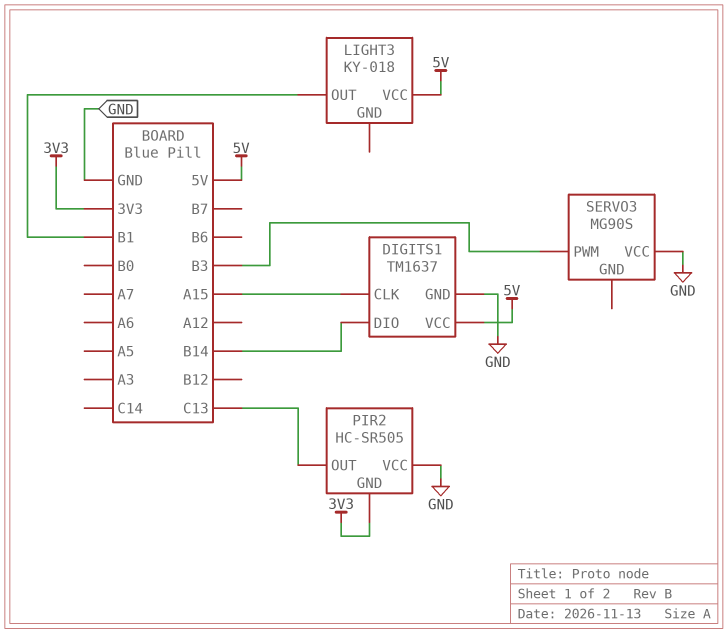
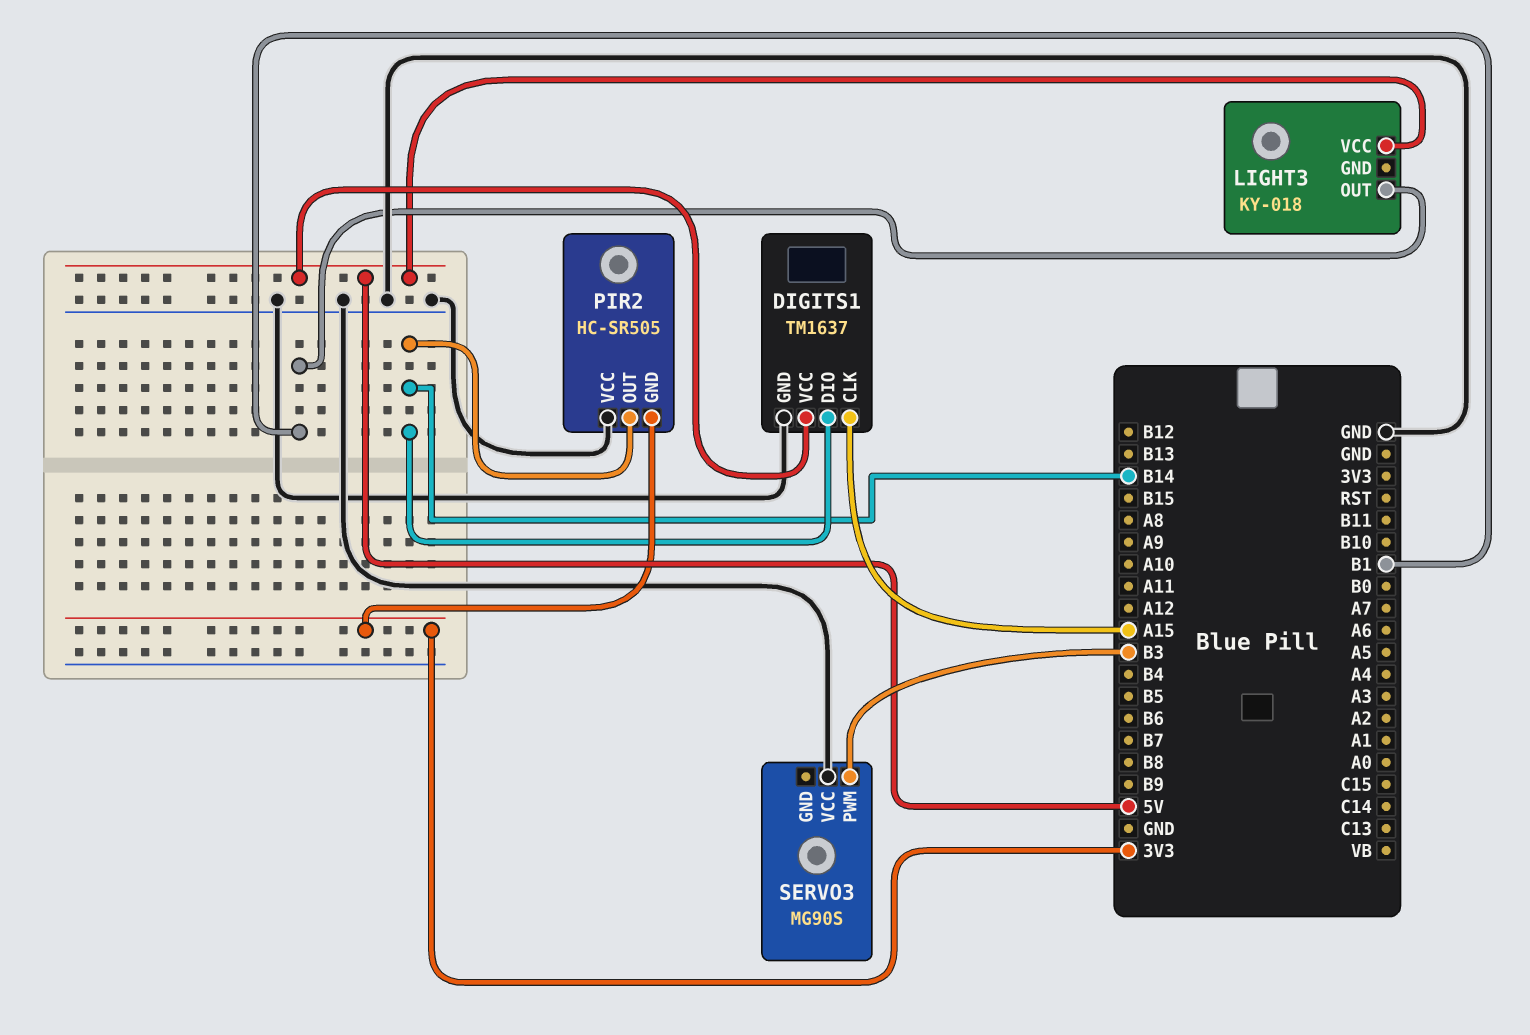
PIR2 pin OUT: C13 -> B14

